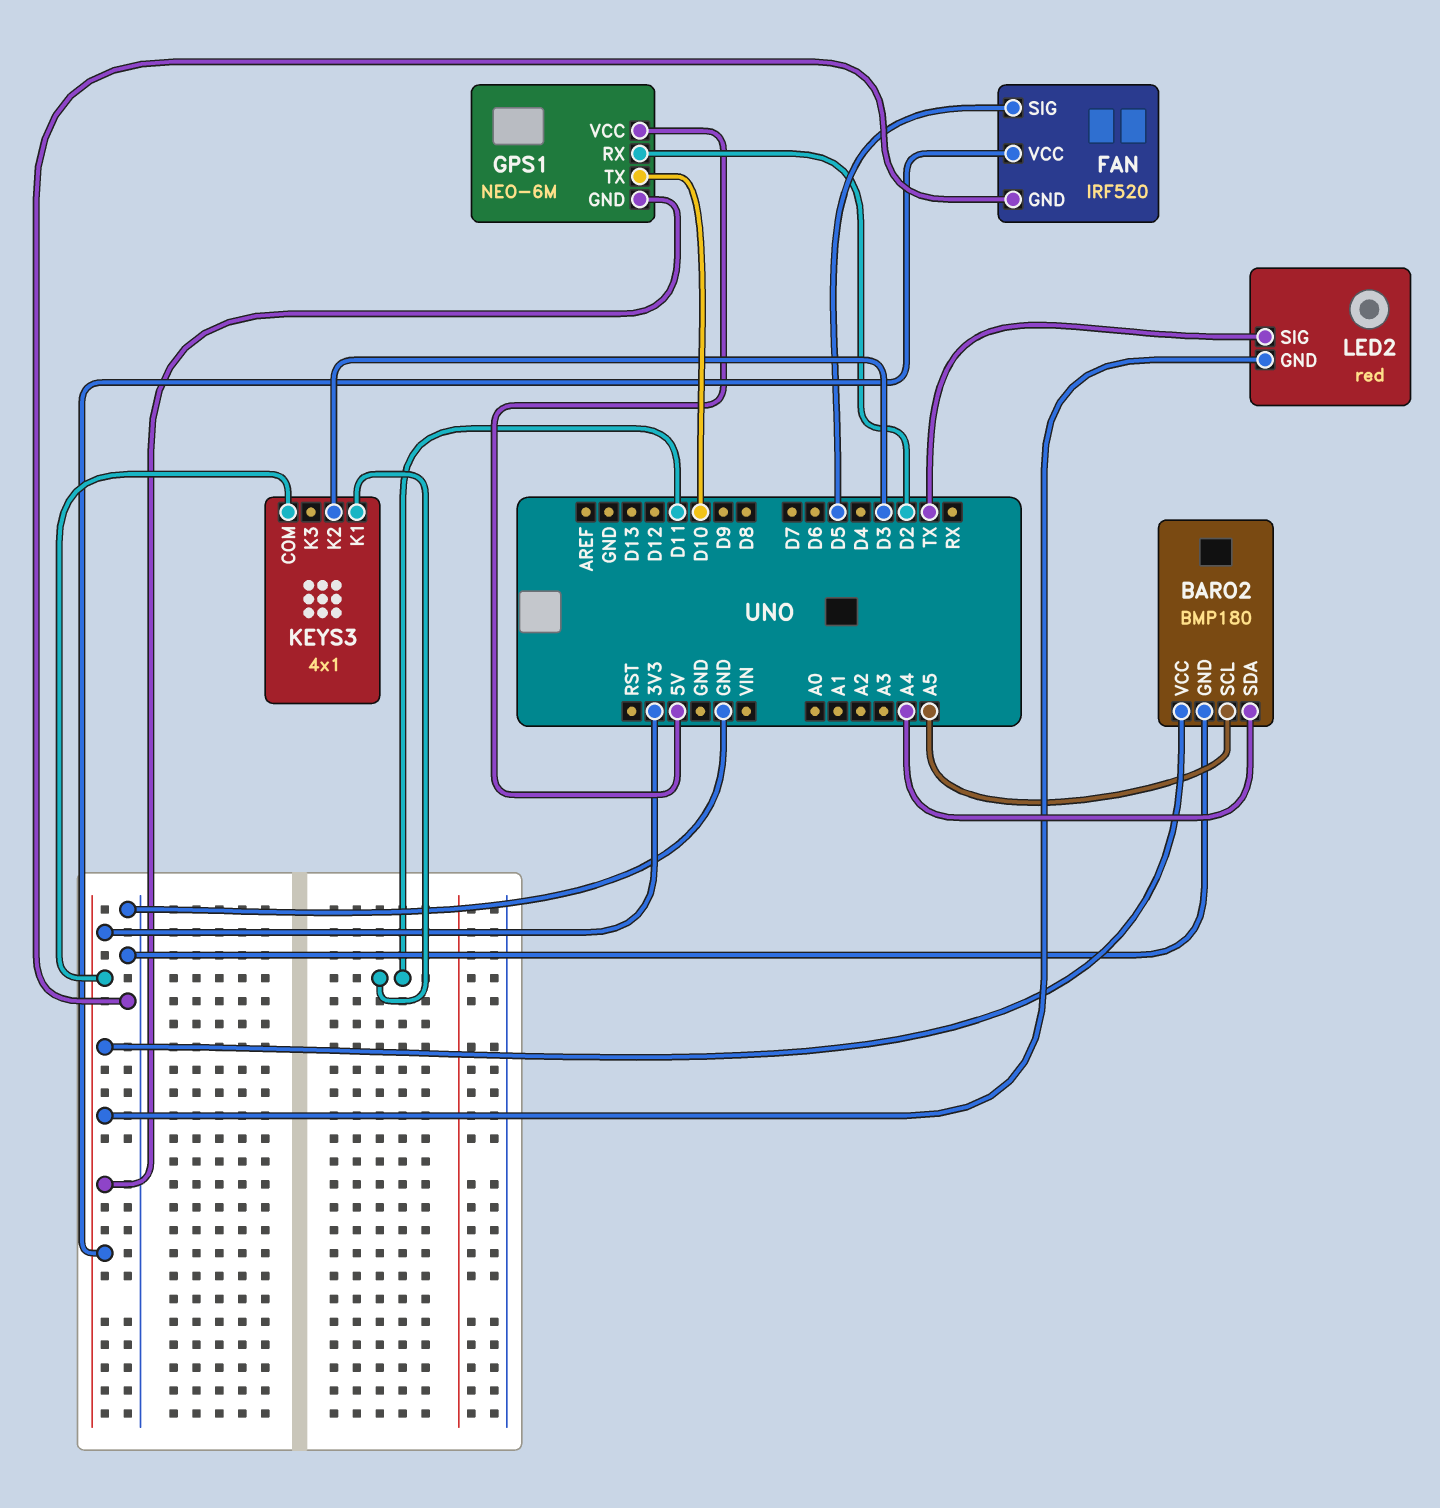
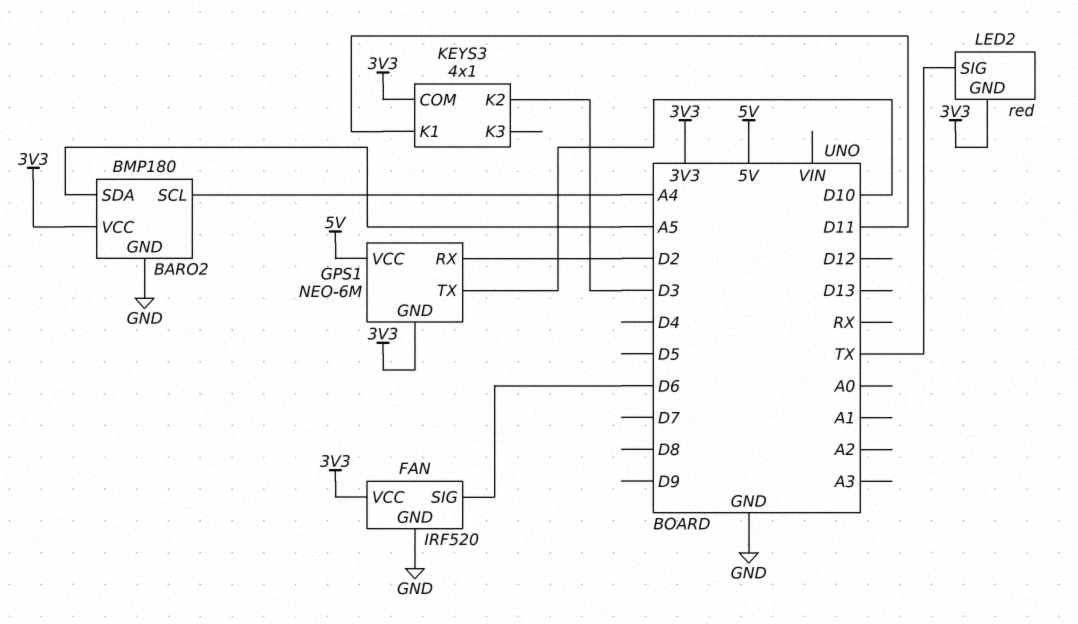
BARO2 pin SCL: A5 -> A4
BARO2 pin SDA: A4 -> A5
FAN pin SIG: D5 -> D6

